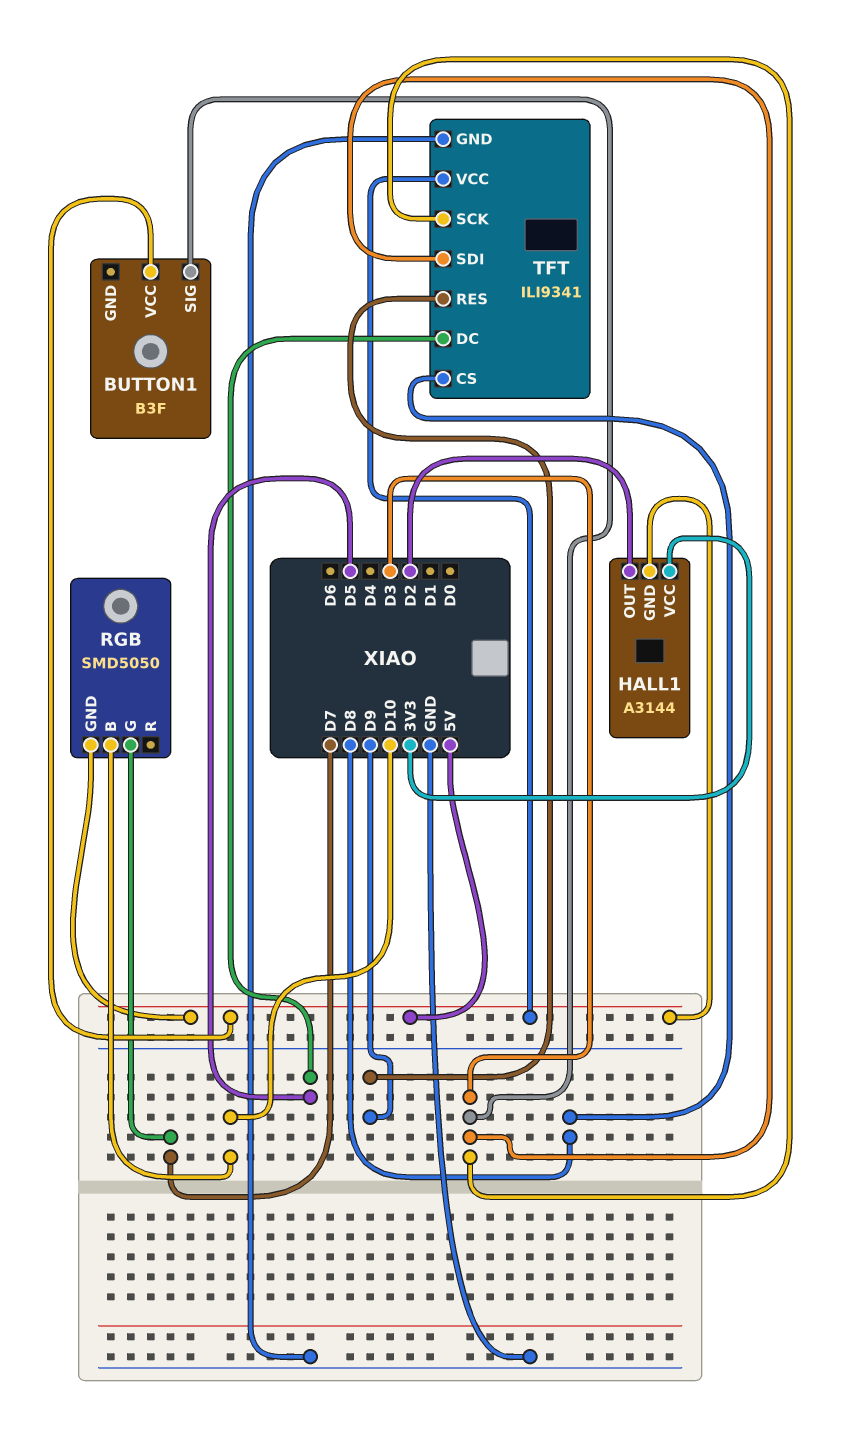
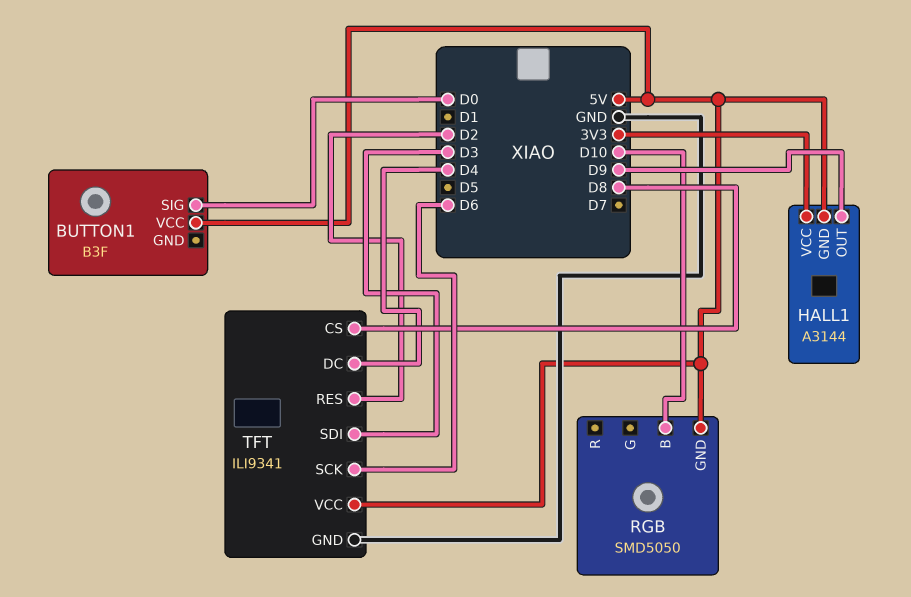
BUTTON1 pin SIG: D3 -> D0
HALL1 pin OUT: D2 -> D9
RGB pin G: D7 -> none
TFT pin DC: D5 -> D4
TFT pin RES: D9 -> D2
TFT pin SCK: D3 -> D6

